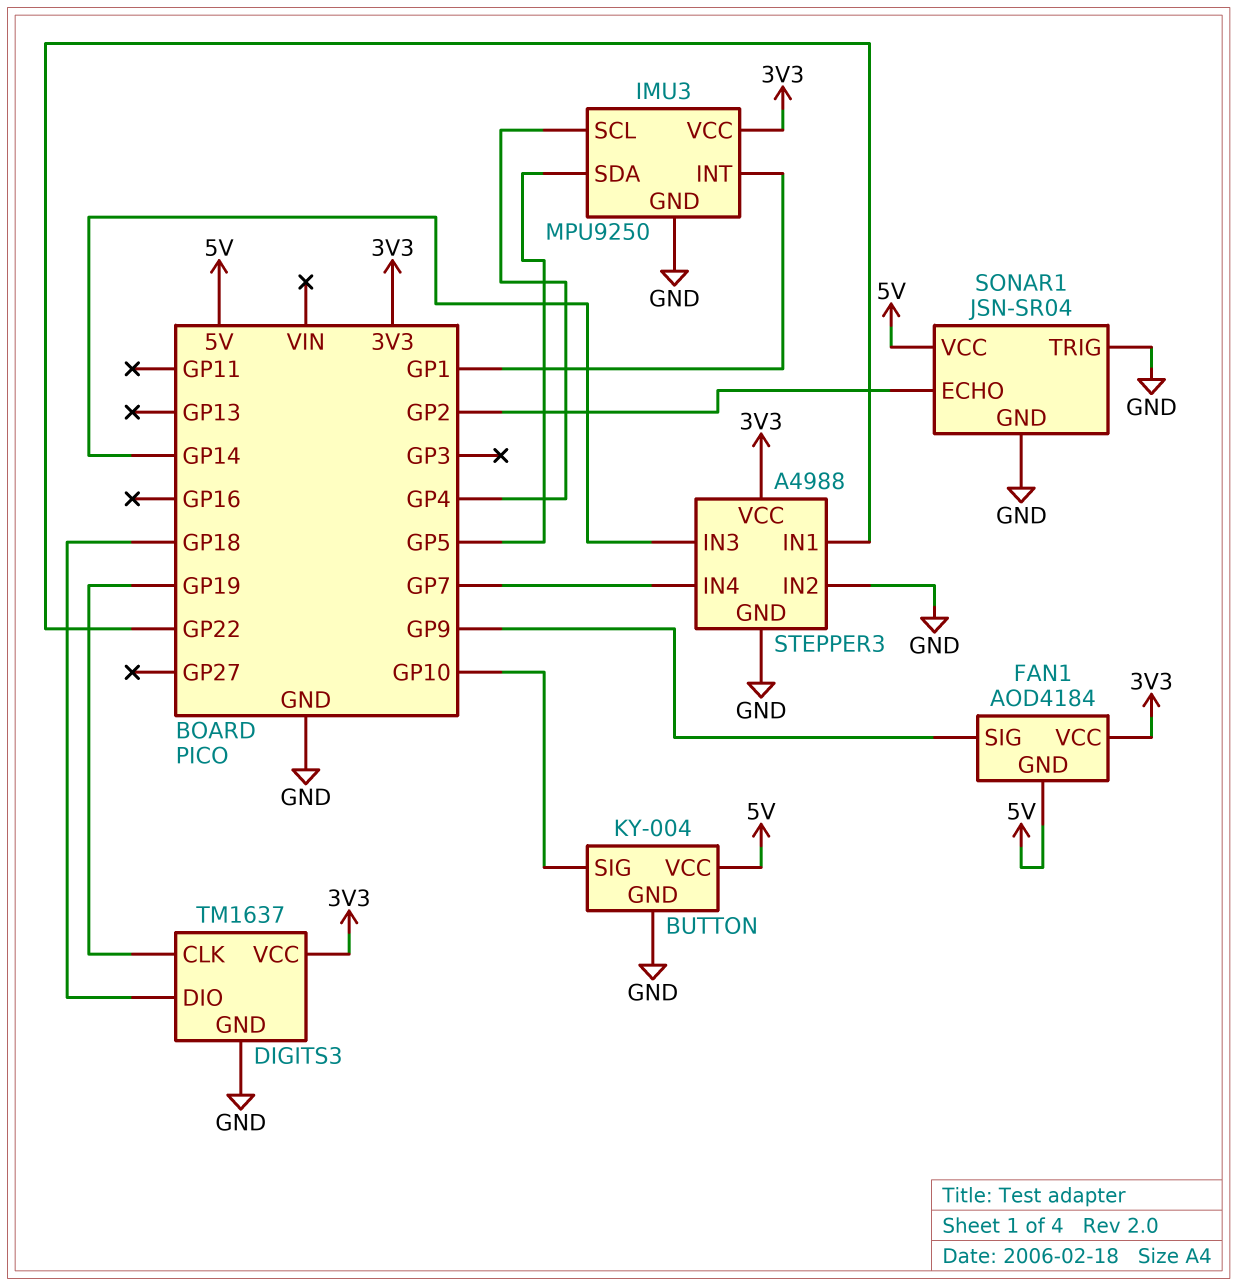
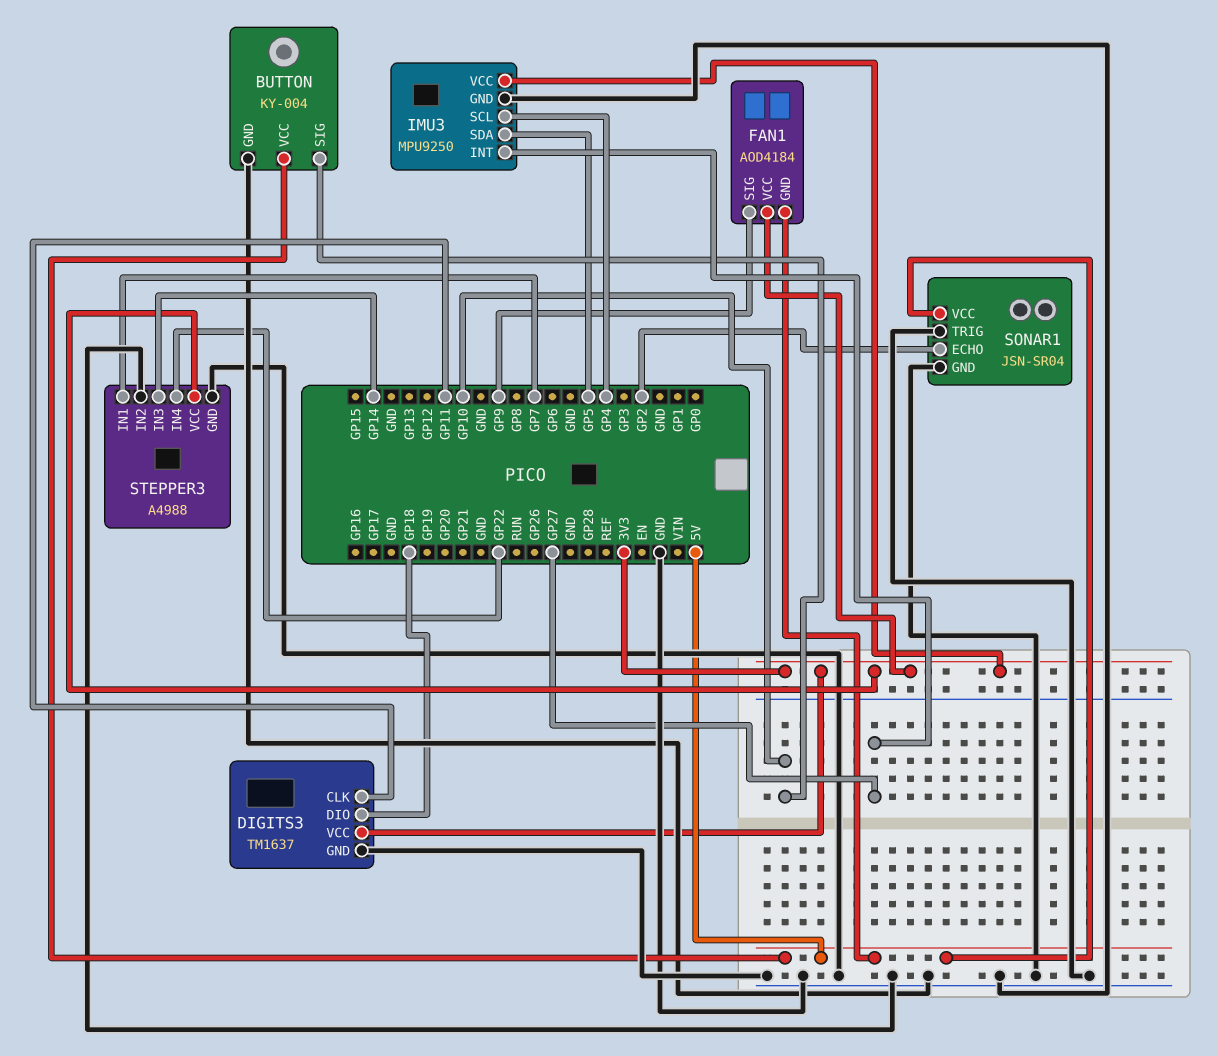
DIGITS3 pin CLK: GP19 -> GP11
IMU3 pin INT: GP1 -> GP27
STEPPER3 pin IN1: GP22 -> GP7
STEPPER3 pin IN4: GP7 -> GP22

